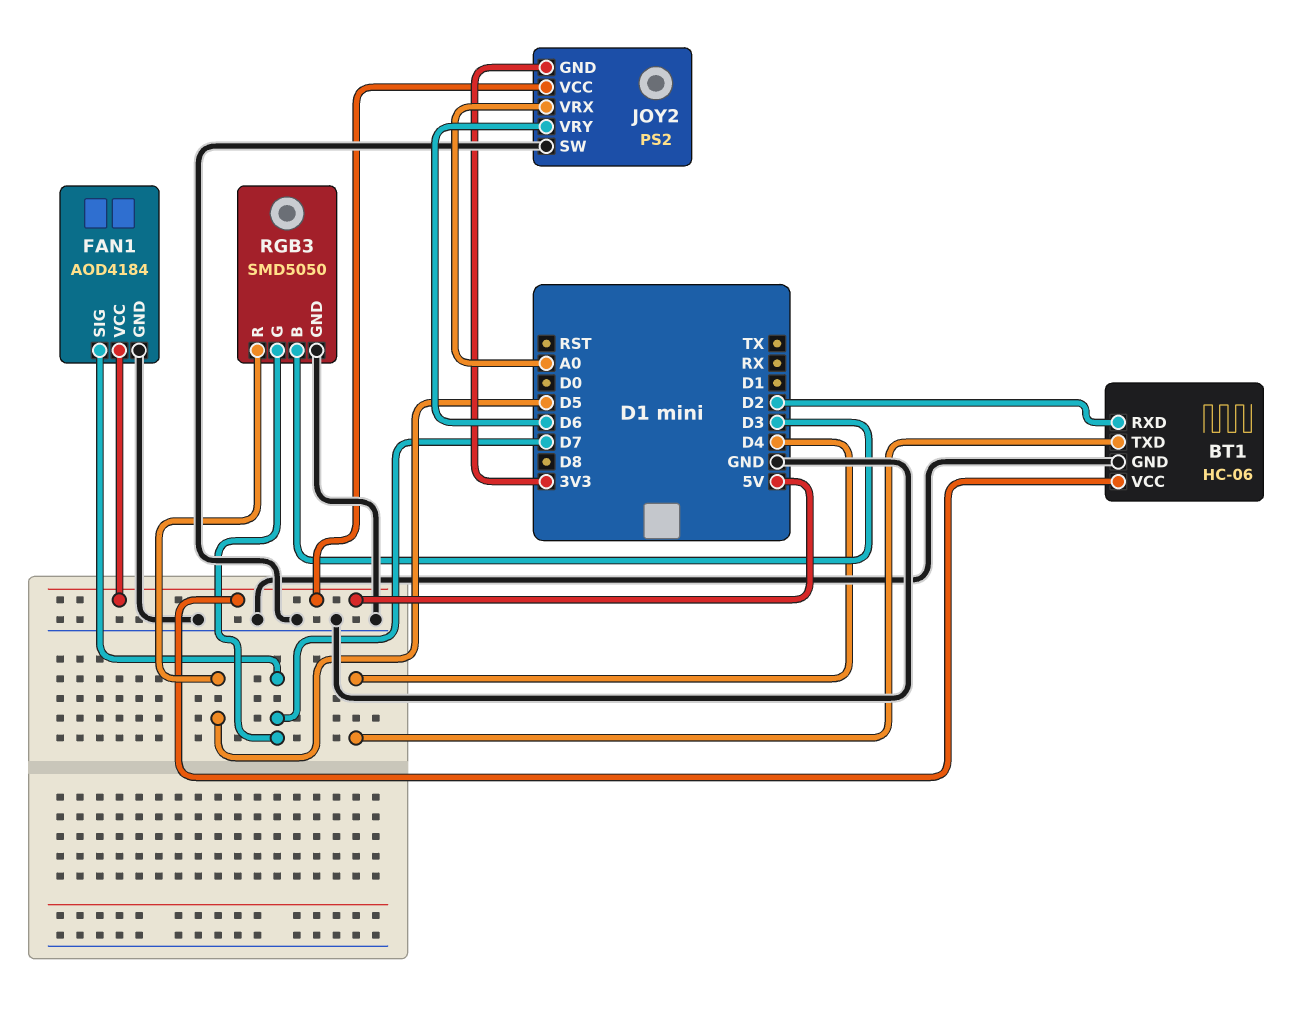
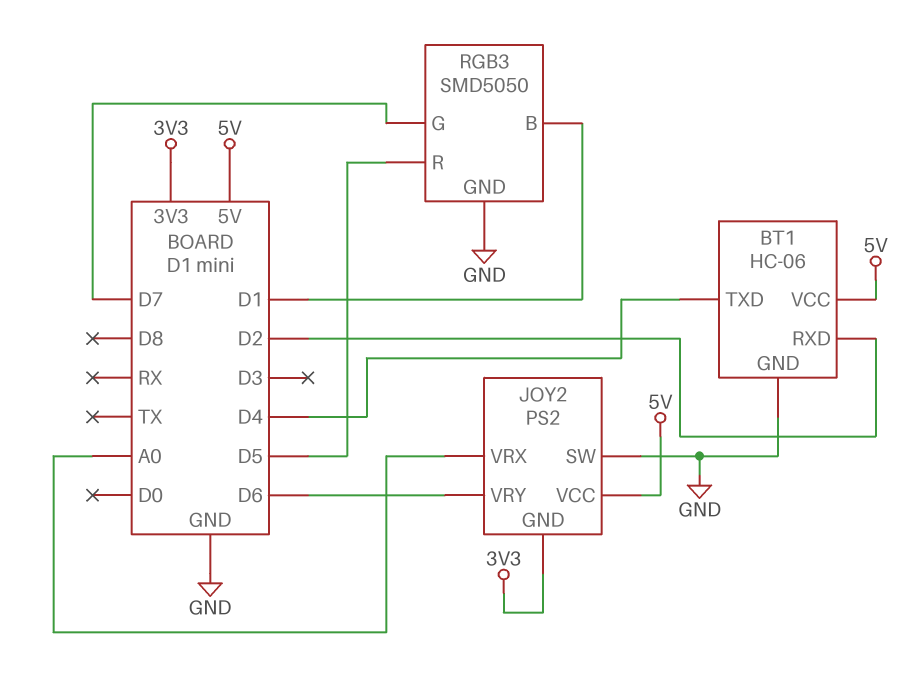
FAN1: AOD4184 -> none
FAN1 pin GND: GND -> none
FAN1 pin SIG: D7 -> none
FAN1 pin VCC: 5V -> none
RGB3 pin B: D3 -> D1

